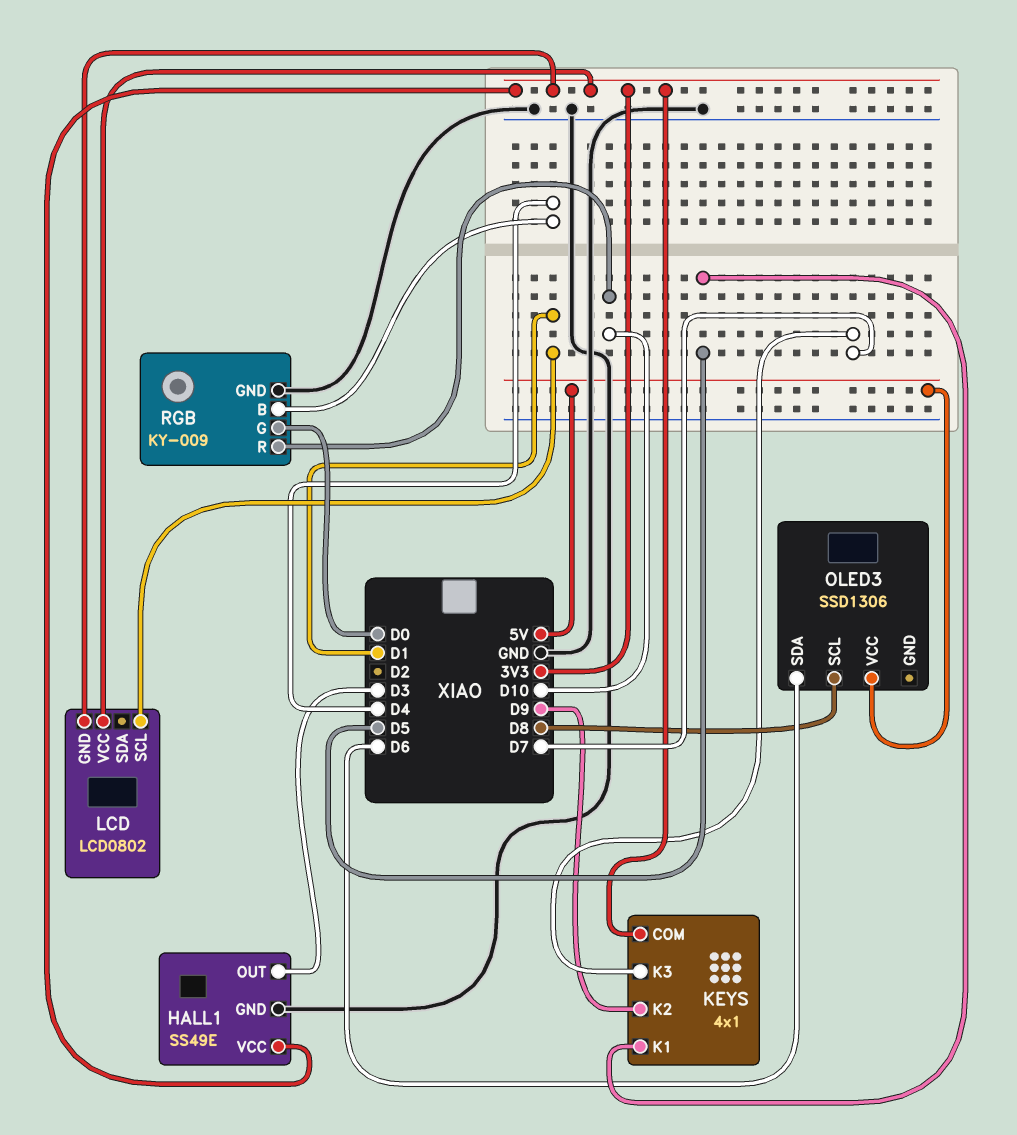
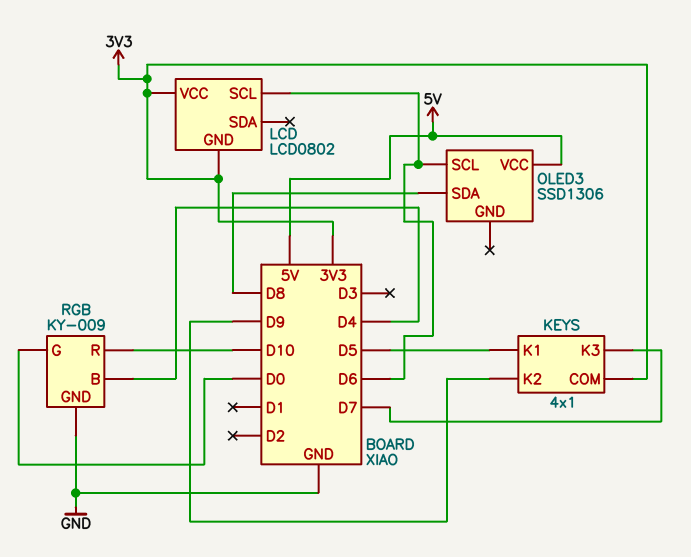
HALL1: SS49E -> none
HALL1 pin GND: GND -> none
HALL1 pin OUT: D3 -> none
HALL1 pin VCC: 3V3 -> none
LCD pin SCL: D1 -> D6
OLED3 pin SCL: D8 -> D6
OLED3 pin SDA: D6 -> D8

